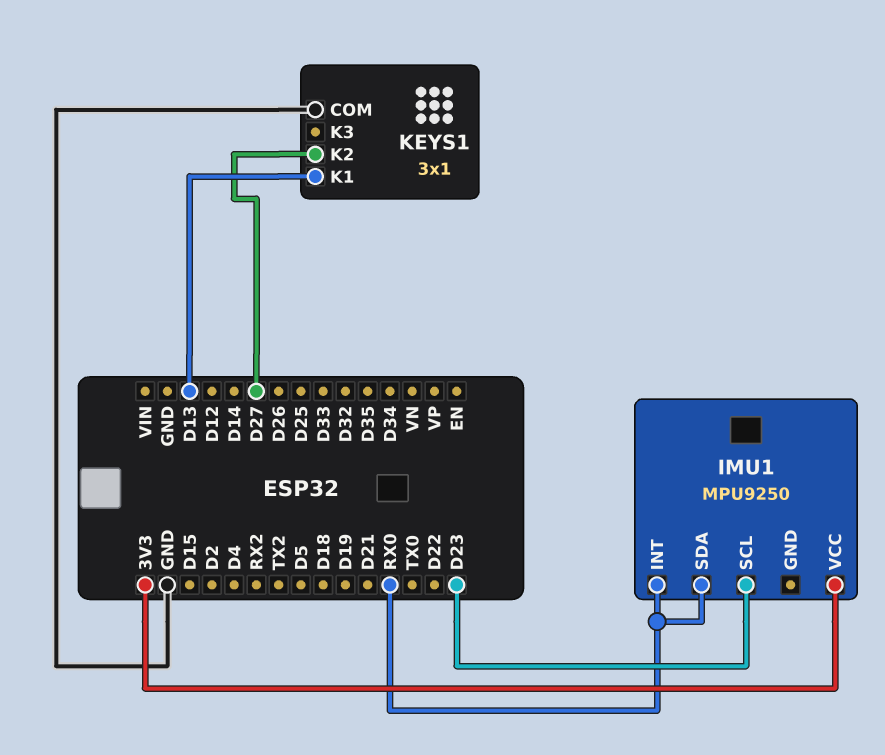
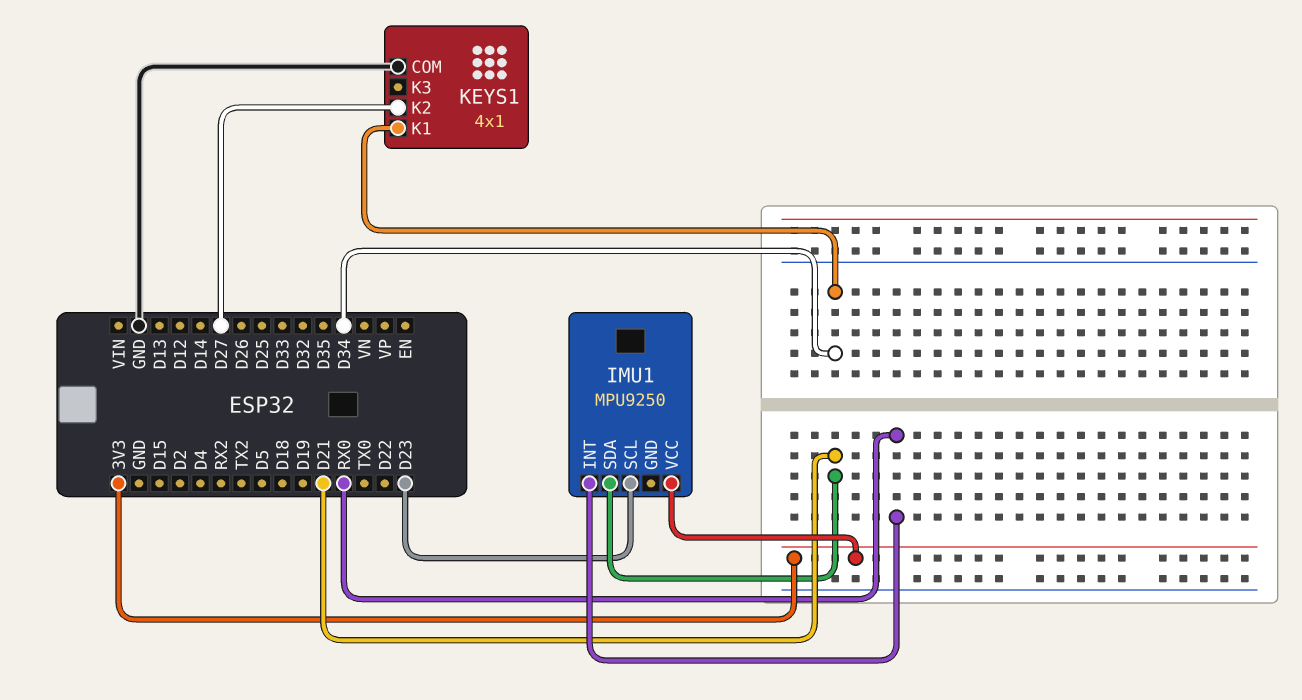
IMU1 pin SDA: RX0 -> D21
KEYS1: 3x1 -> 4x1
KEYS1 pin K1: D13 -> D34

